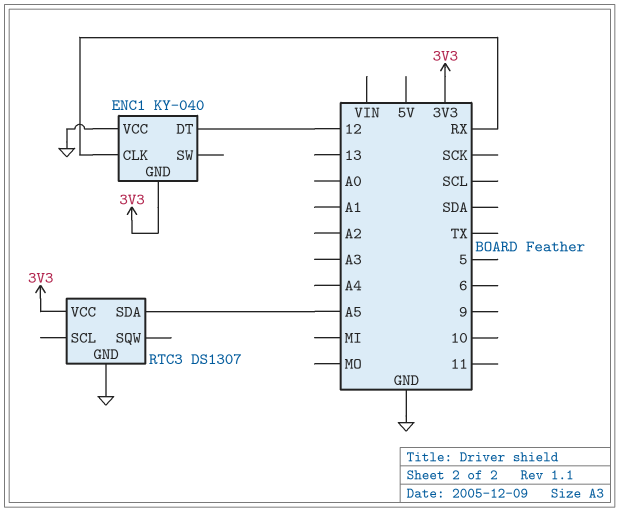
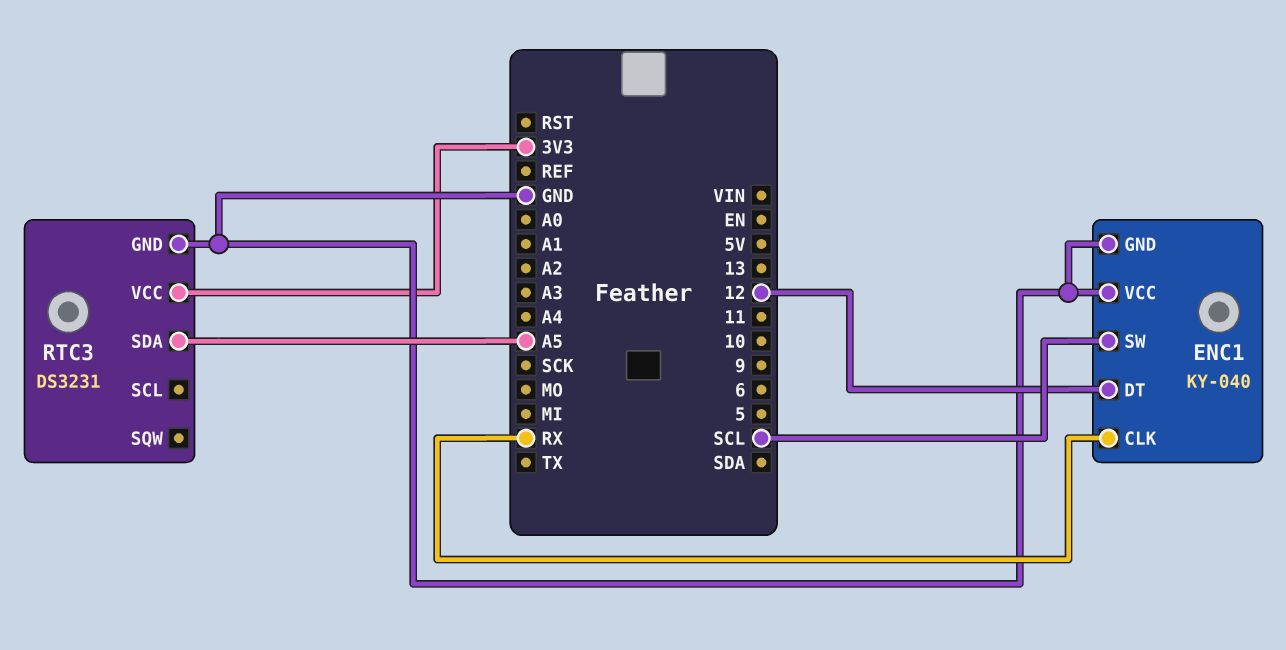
ENC1 pin GND: 3V3 -> GND
ENC1 pin SW: none -> SCL
RTC3: DS1307 -> DS3231

